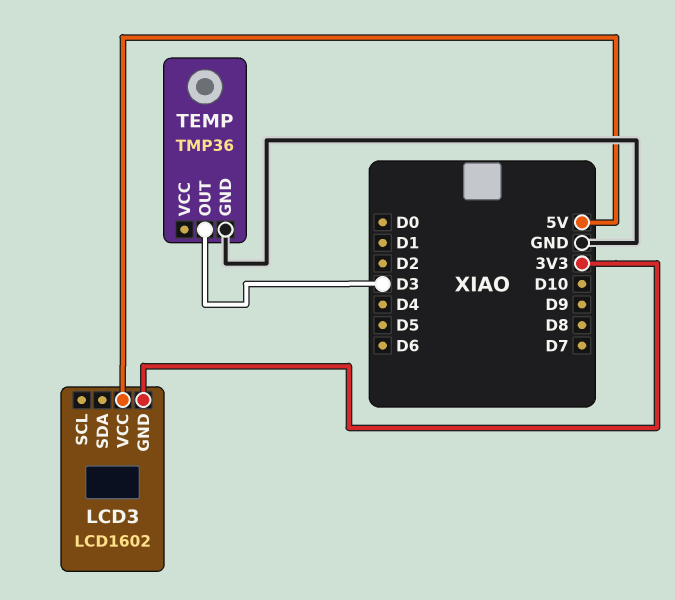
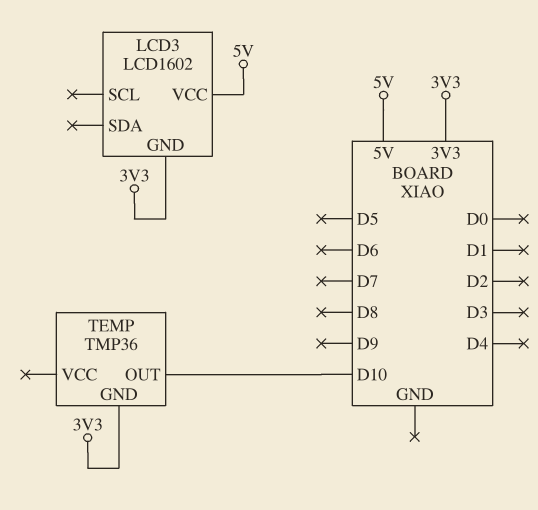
TEMP pin GND: GND -> 3V3
TEMP pin OUT: D3 -> D10

